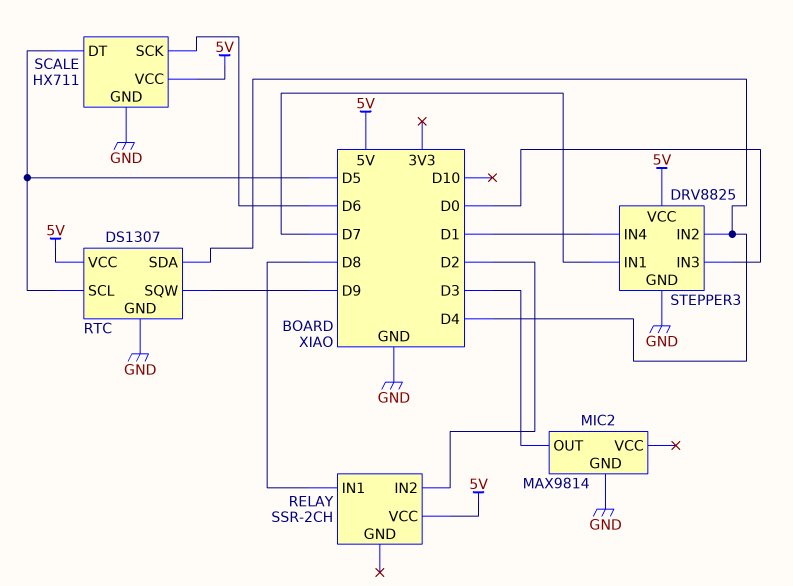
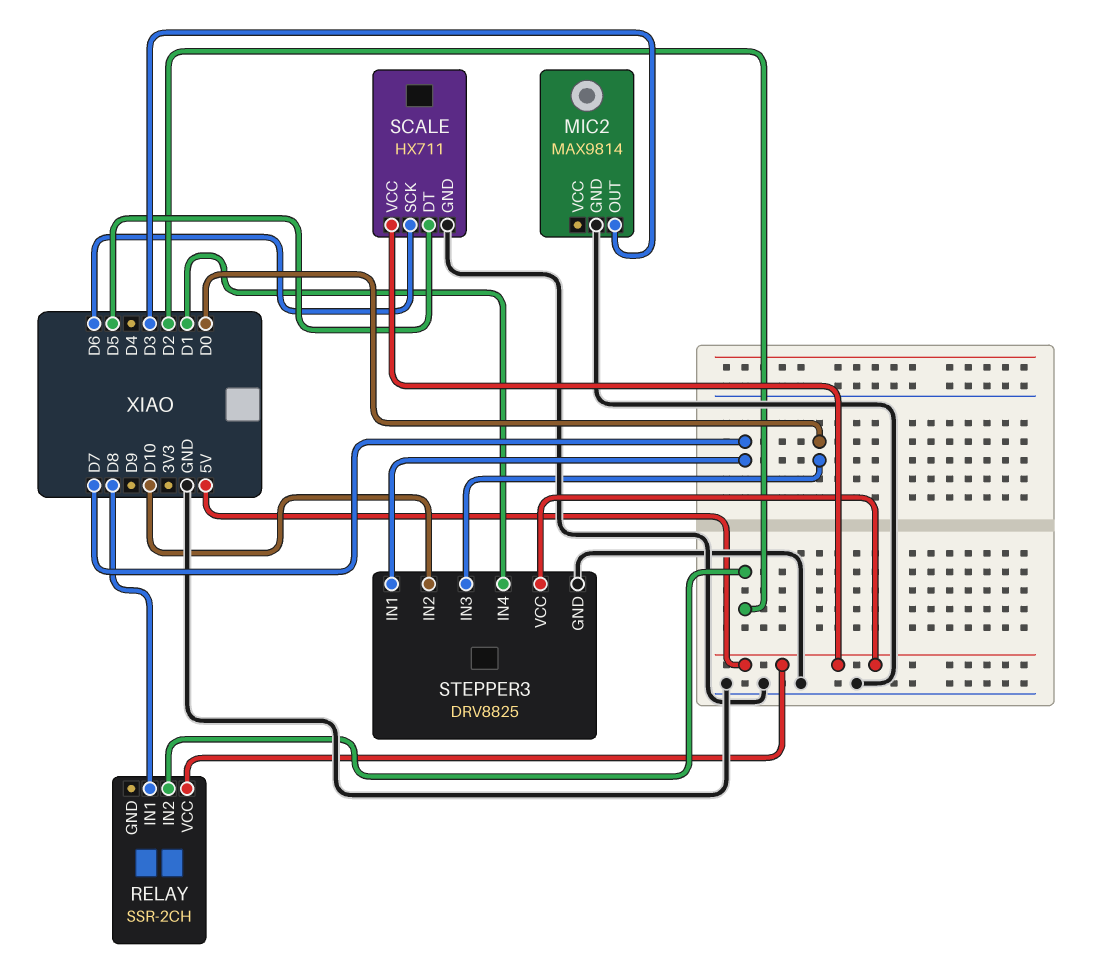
RTC: DS1307 -> none
RTC pin GND: GND -> none
RTC pin SCL: D5 -> none
RTC pin SDA: D4 -> none
RTC pin SQW: D9 -> none
RTC pin VCC: 5V -> none
STEPPER3 pin IN2: D4 -> D10

